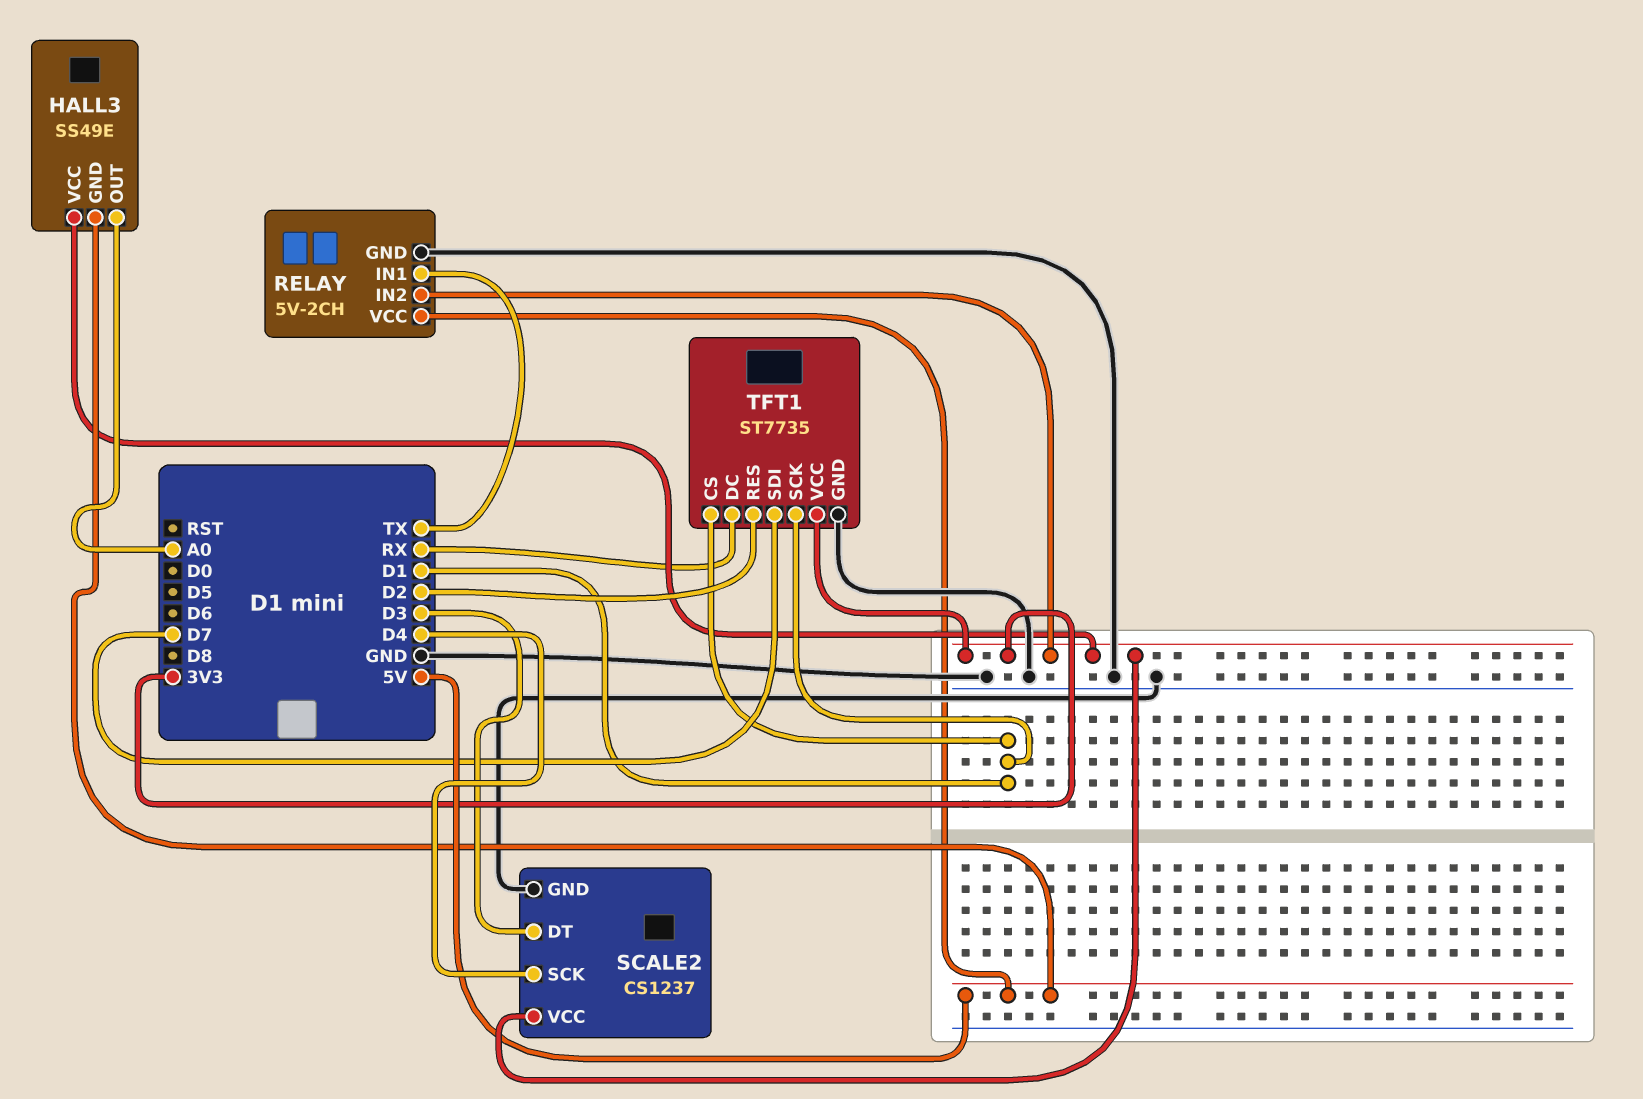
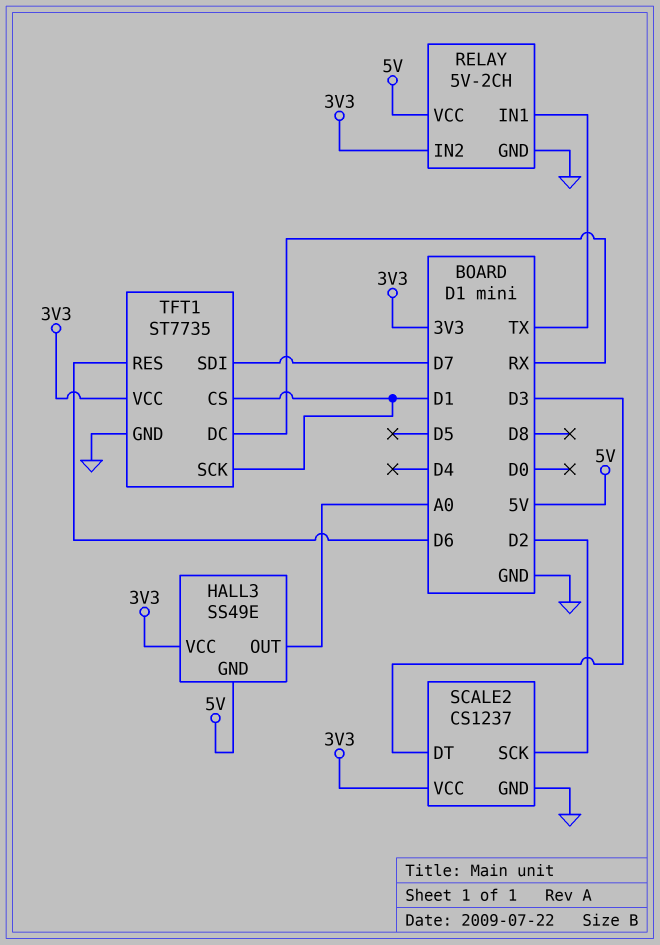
SCALE2 pin SCK: D4 -> D2
TFT1 pin RES: D2 -> D6

